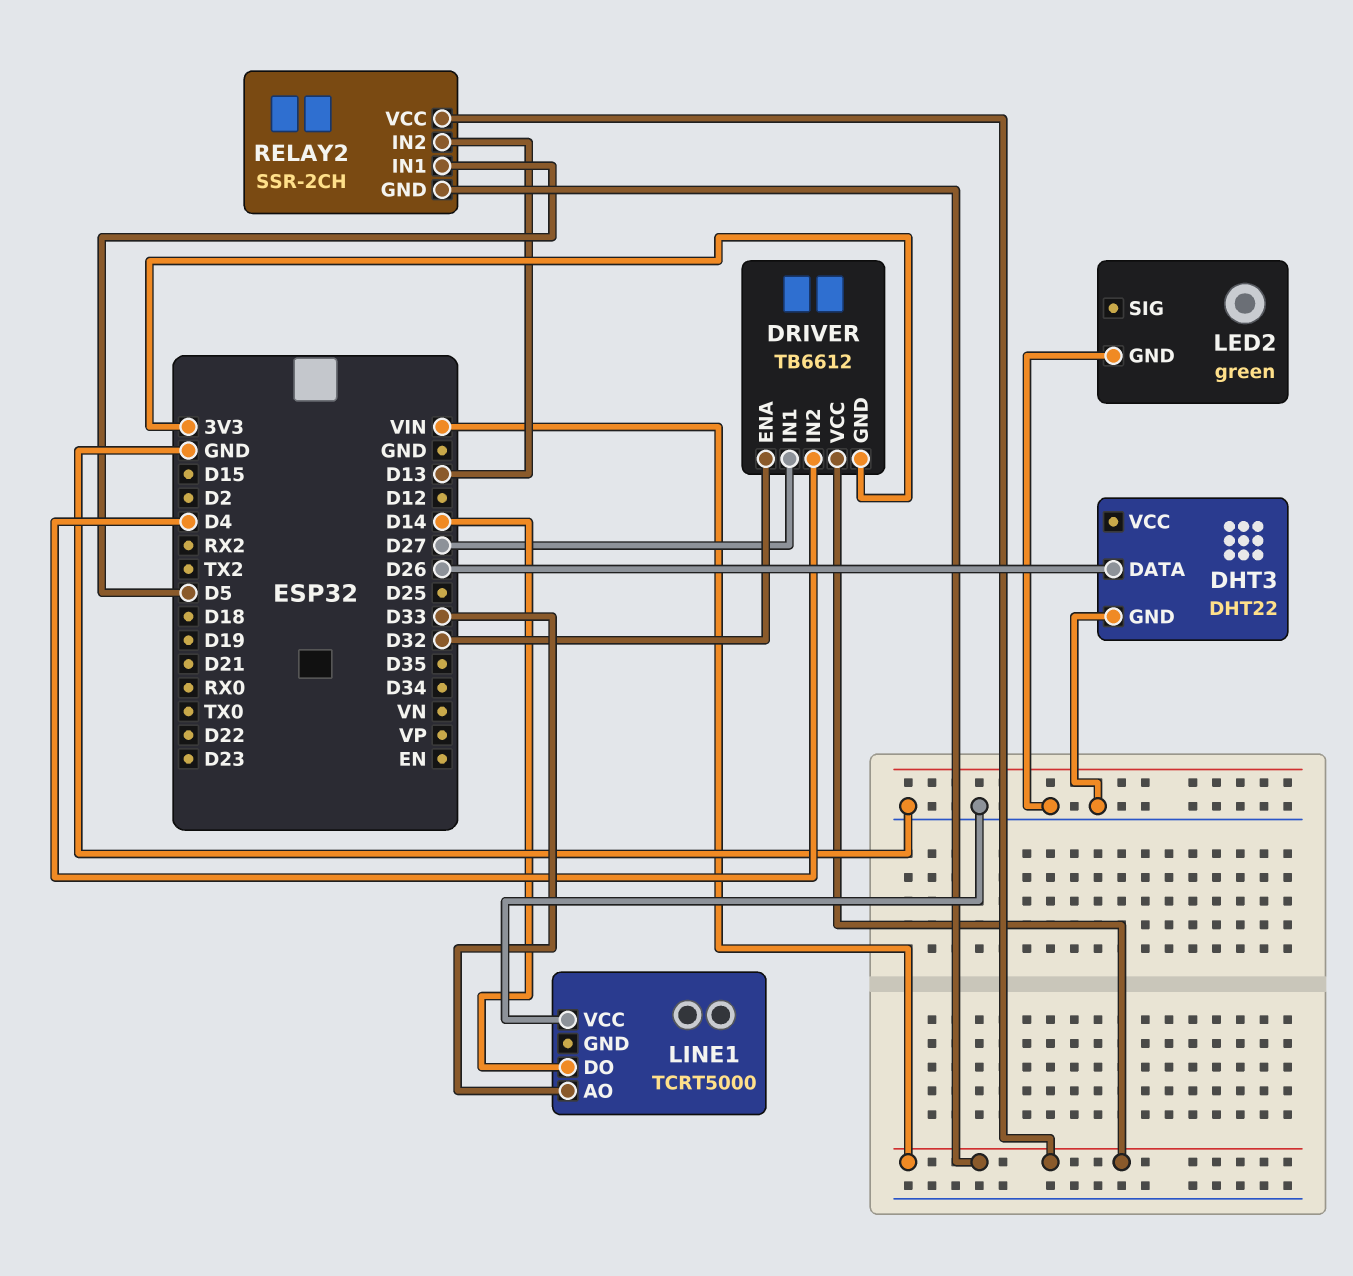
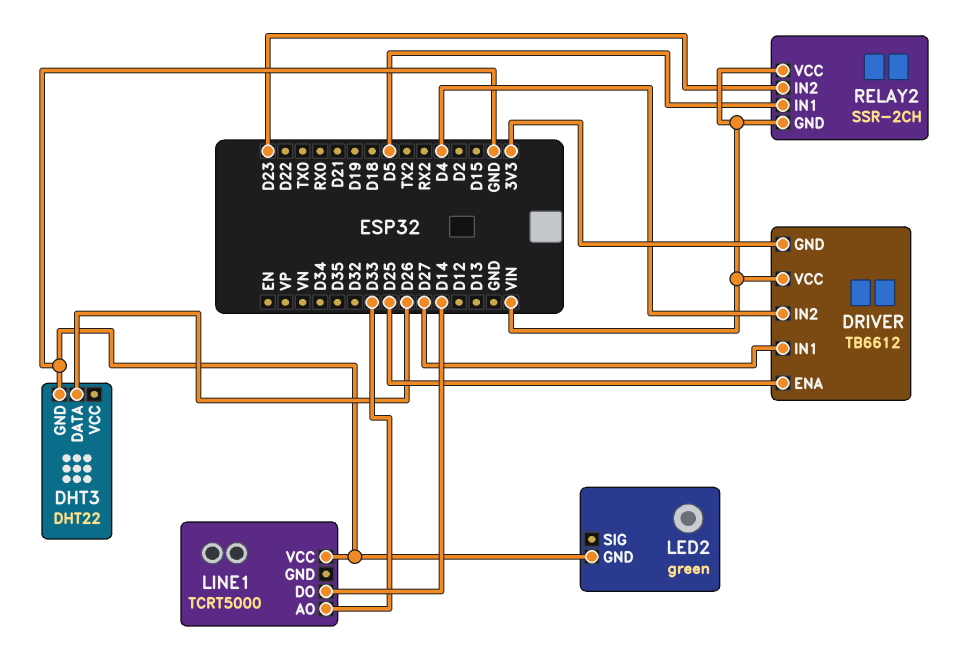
DRIVER pin ENA: D32 -> D25
RELAY2 pin IN2: D13 -> D23

